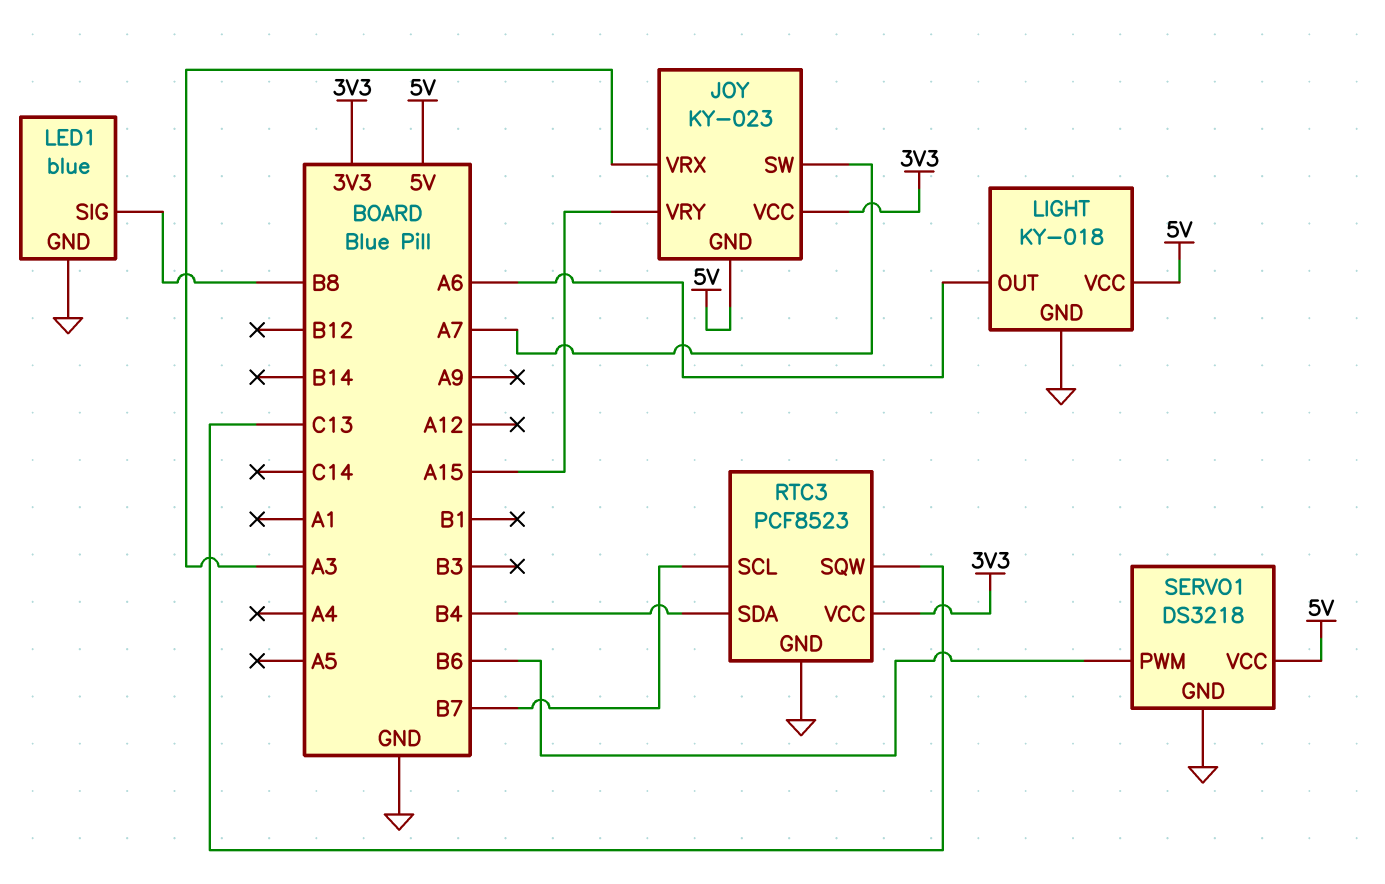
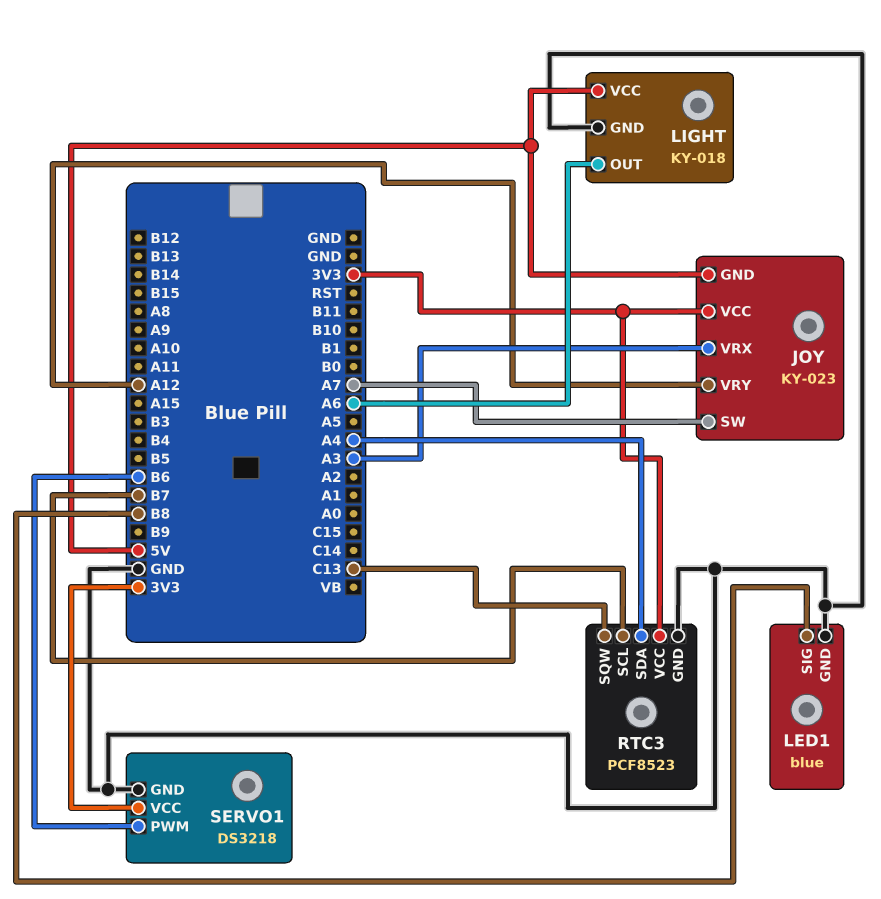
JOY pin VRY: A15 -> A12
RTC3 pin SDA: B4 -> A4
SERVO1 pin VCC: 5V -> 3V3

